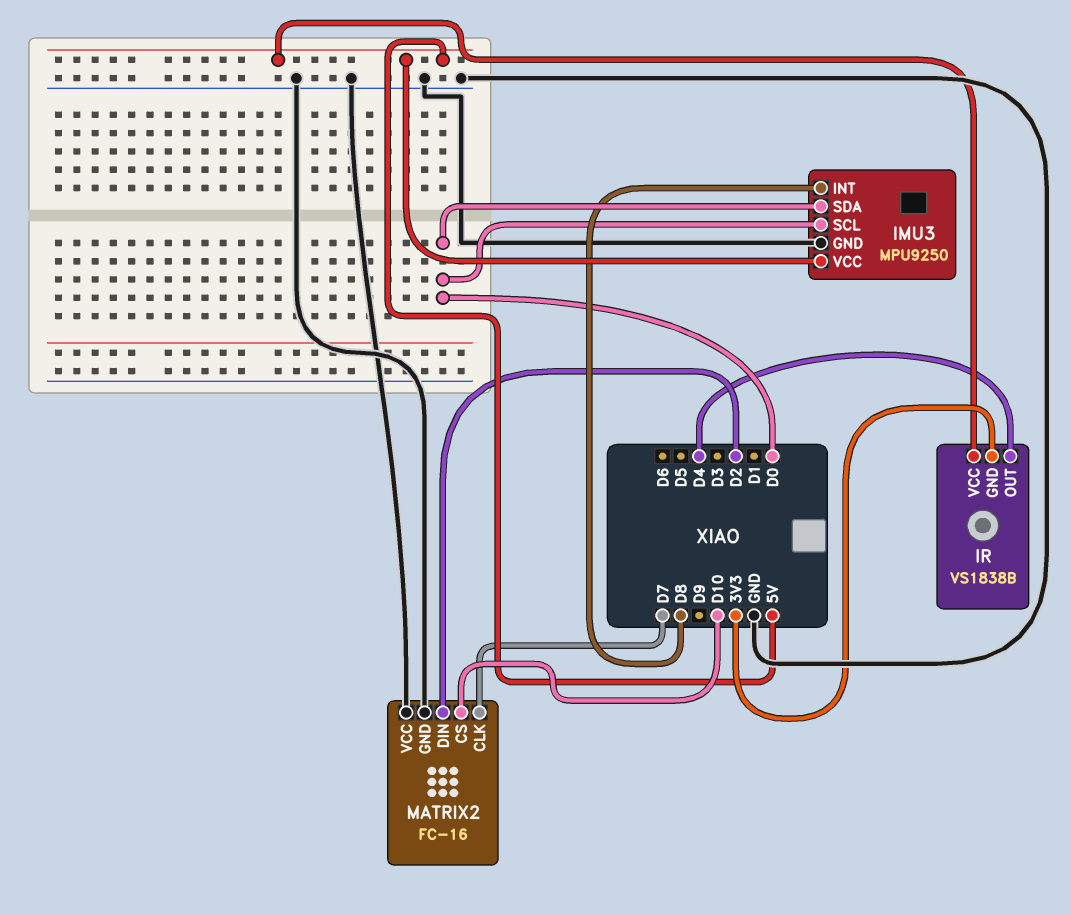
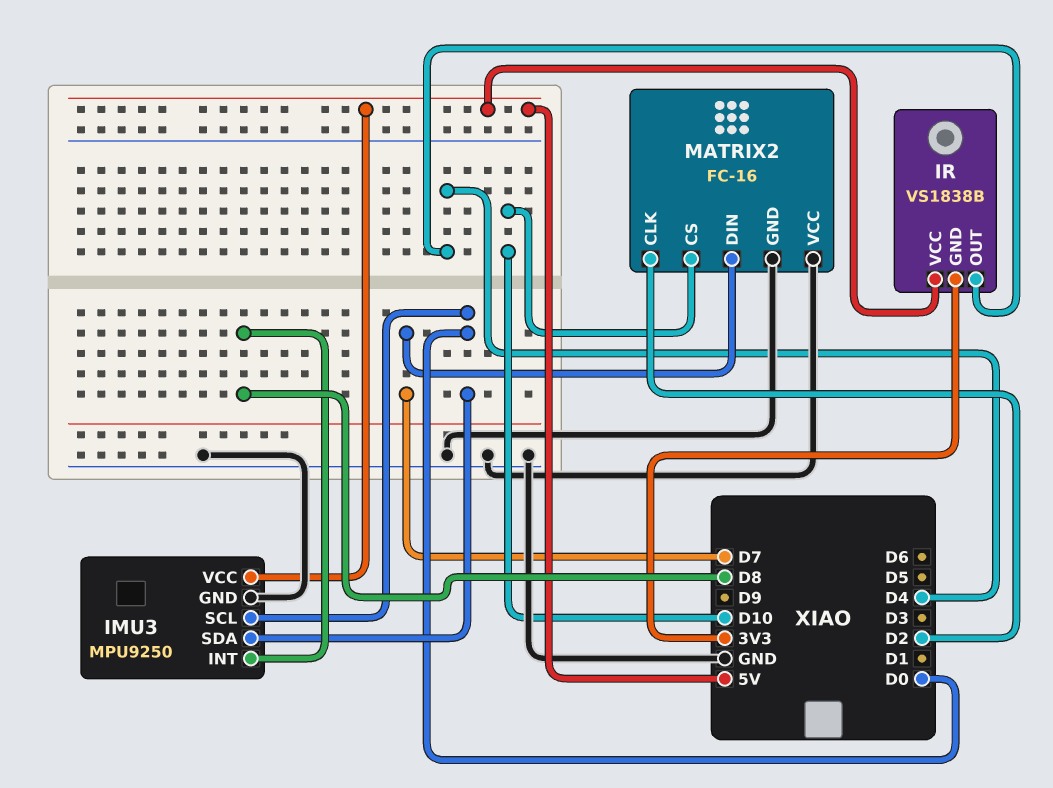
MATRIX2 pin CLK: D7 -> D2
MATRIX2 pin DIN: D2 -> D7

